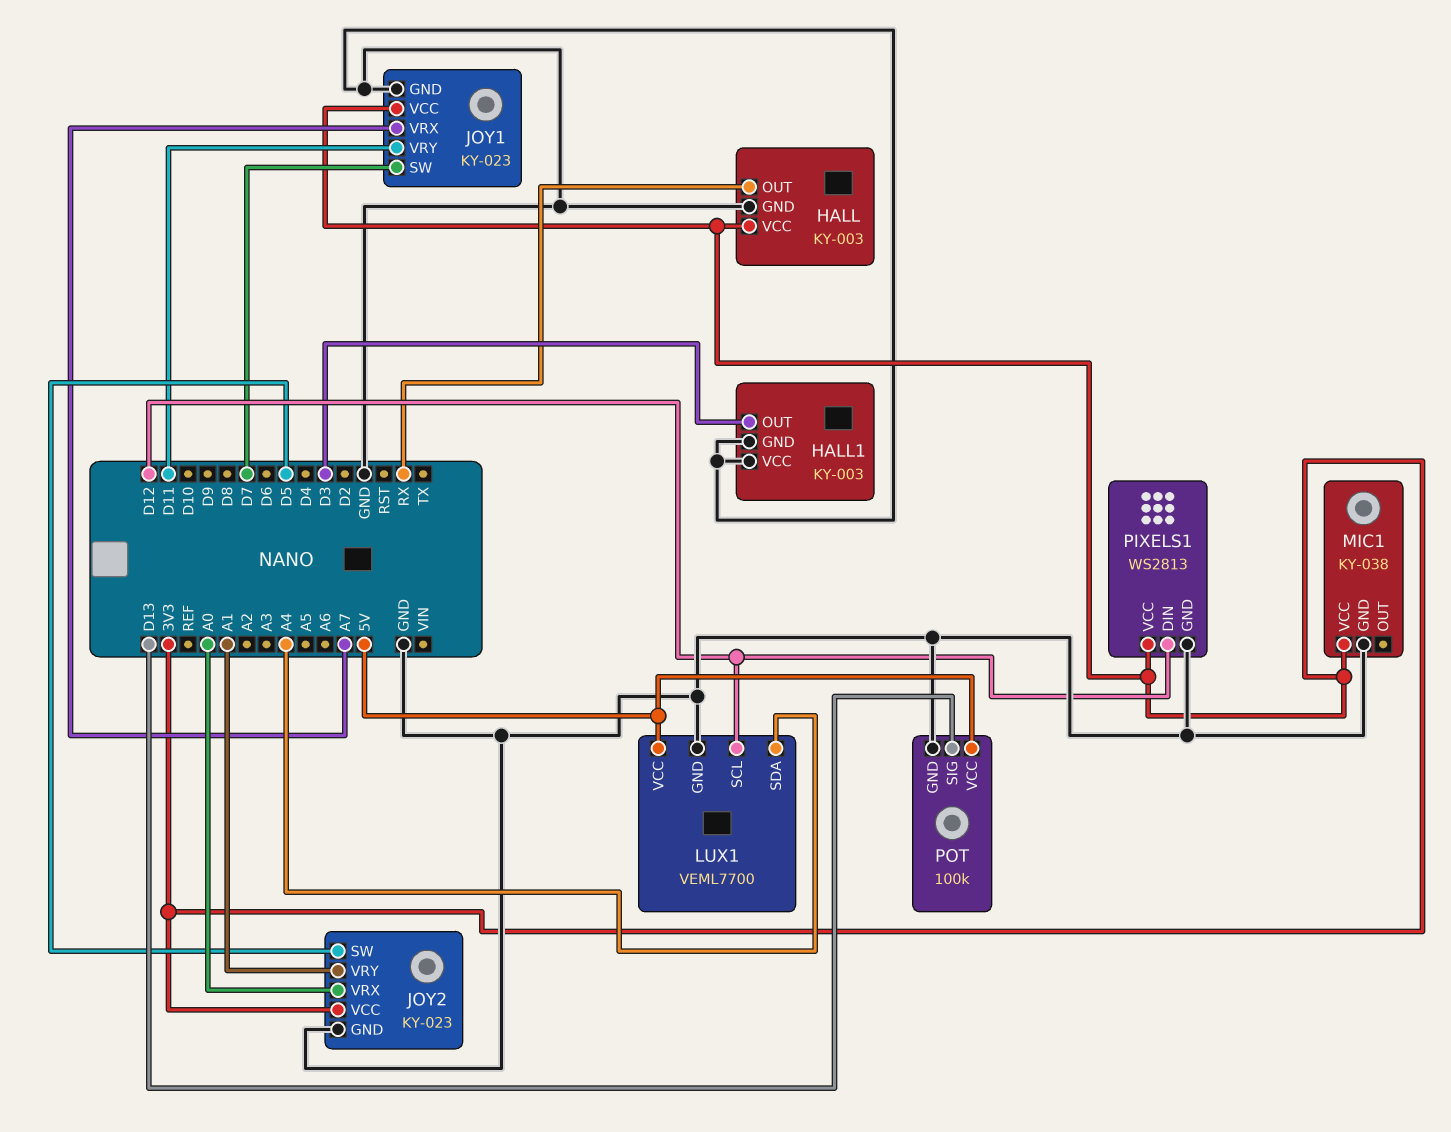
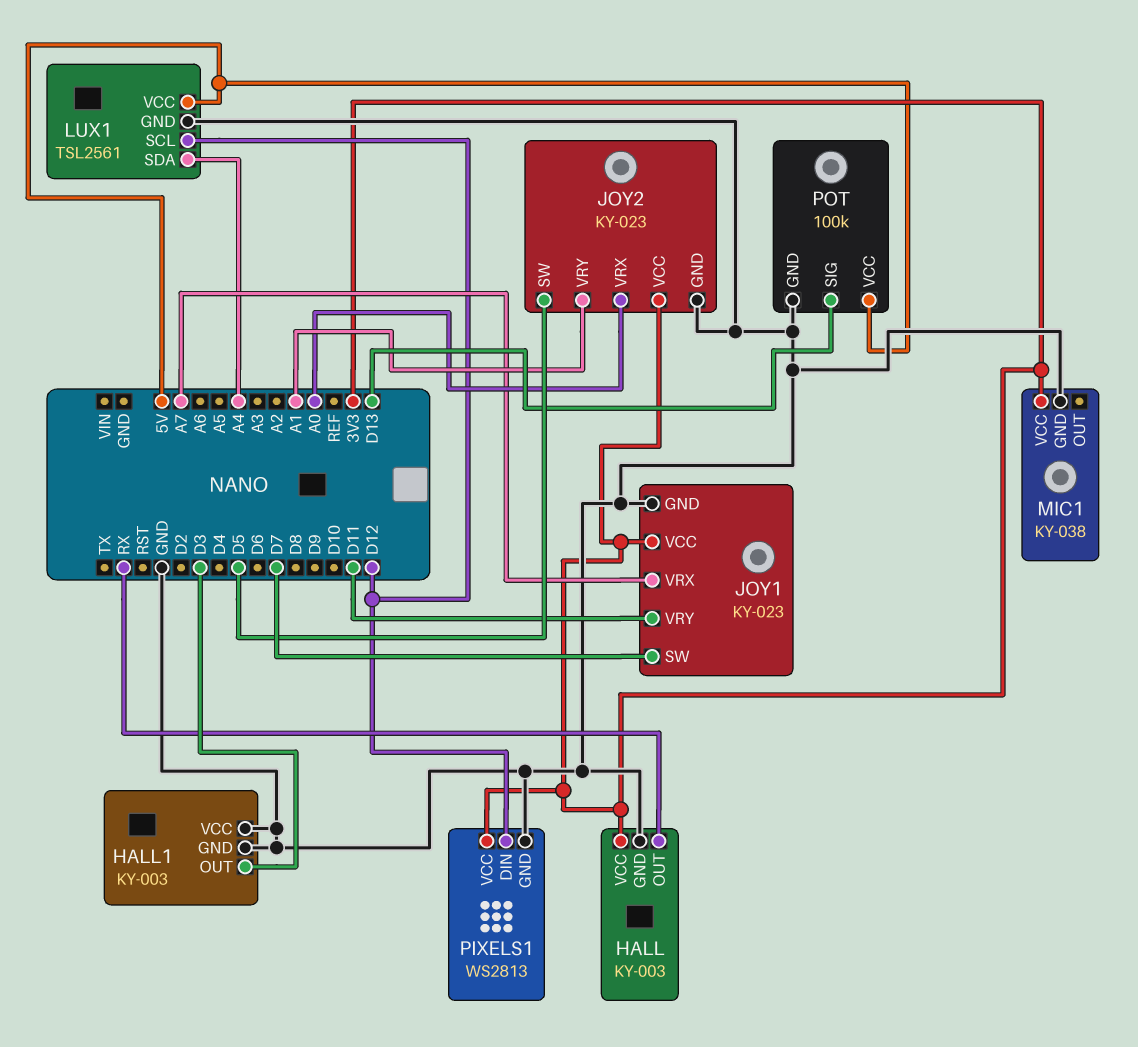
LUX1: VEML7700 -> TSL2561

